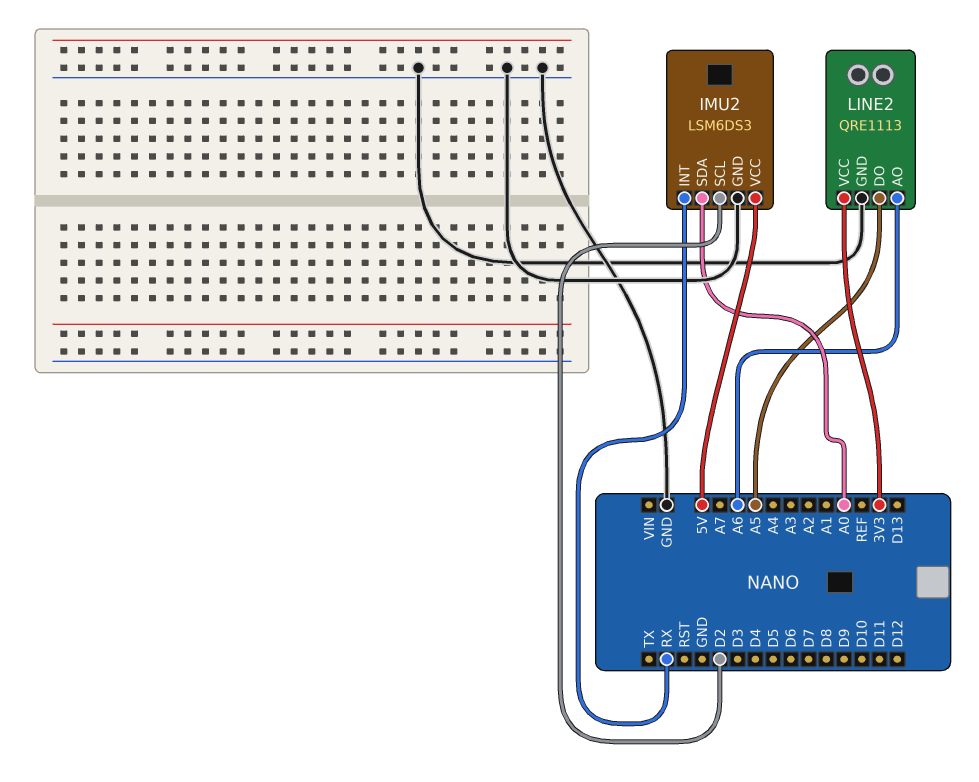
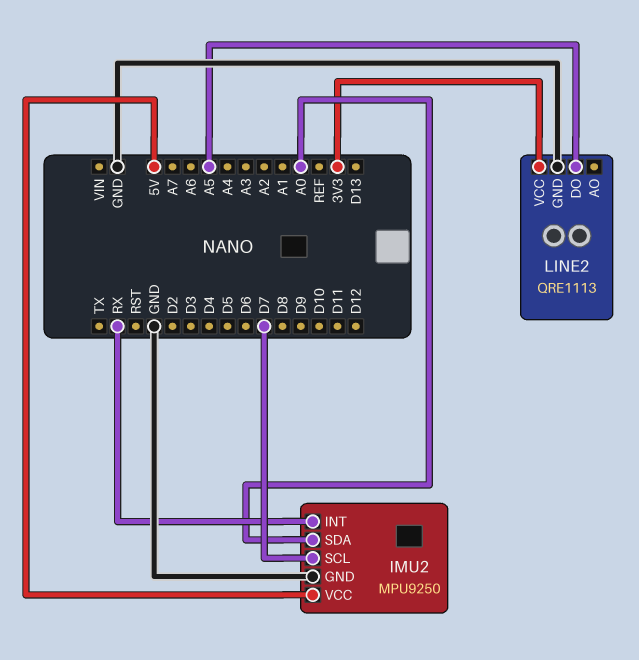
IMU2: LSM6DS3 -> MPU9250
IMU2 pin SCL: D2 -> D7
LINE2 pin AO: A6 -> none

